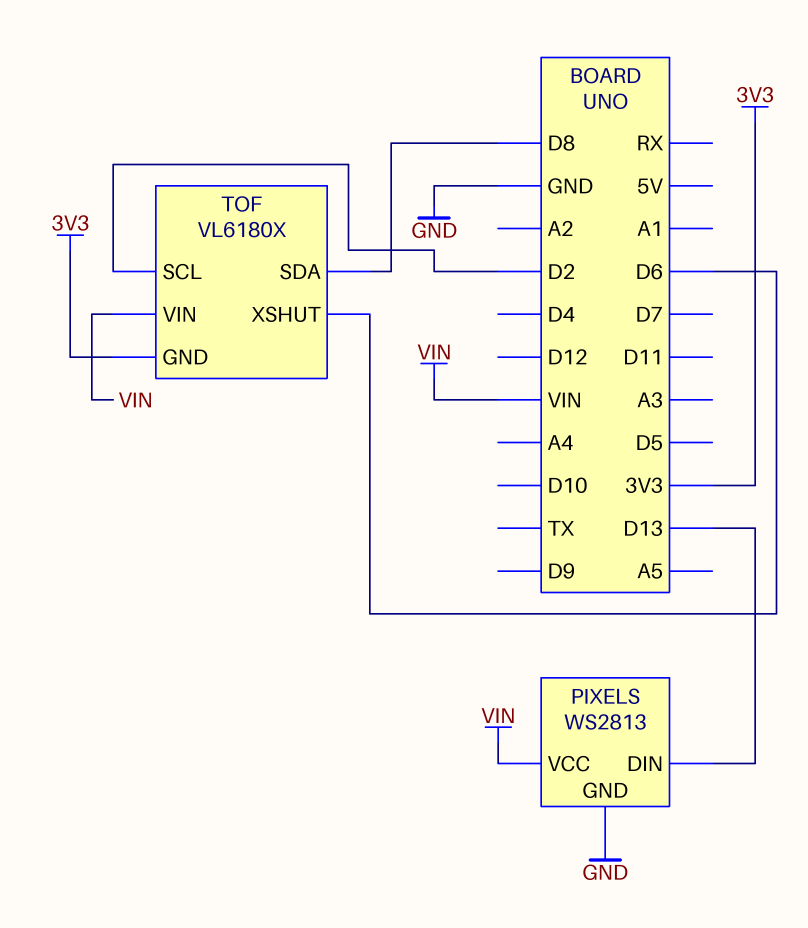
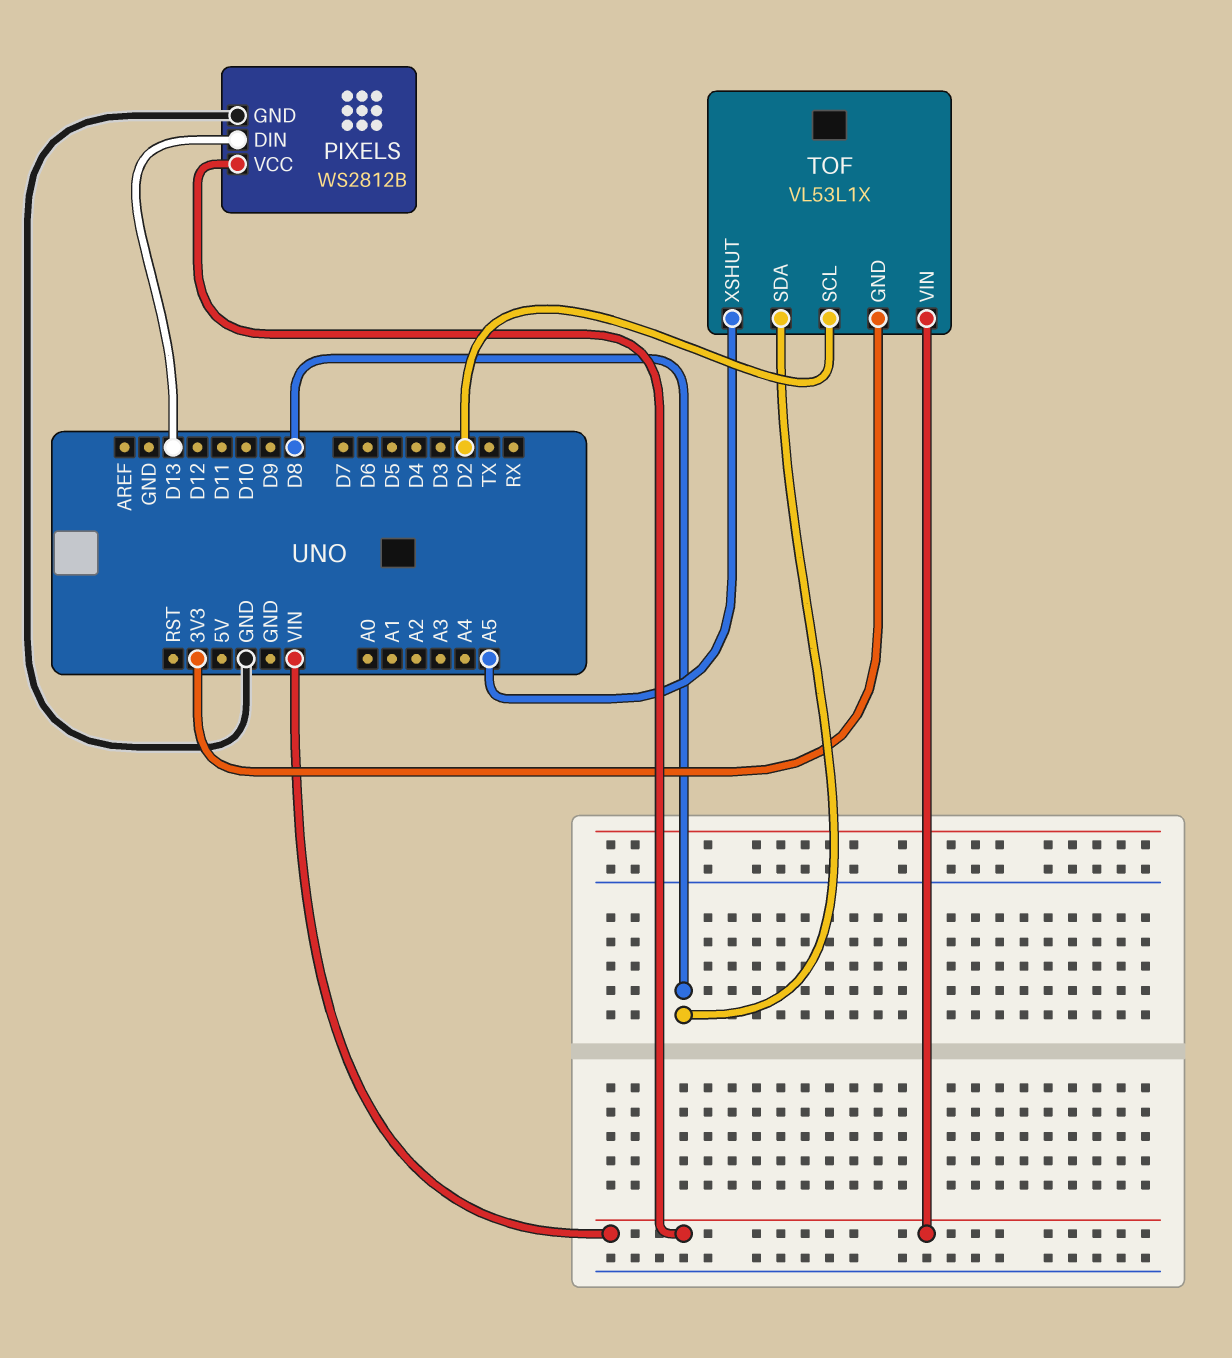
PIXELS: WS2813 -> WS2812B
TOF: VL6180X -> VL53L1X
TOF pin XSHUT: D6 -> A5

